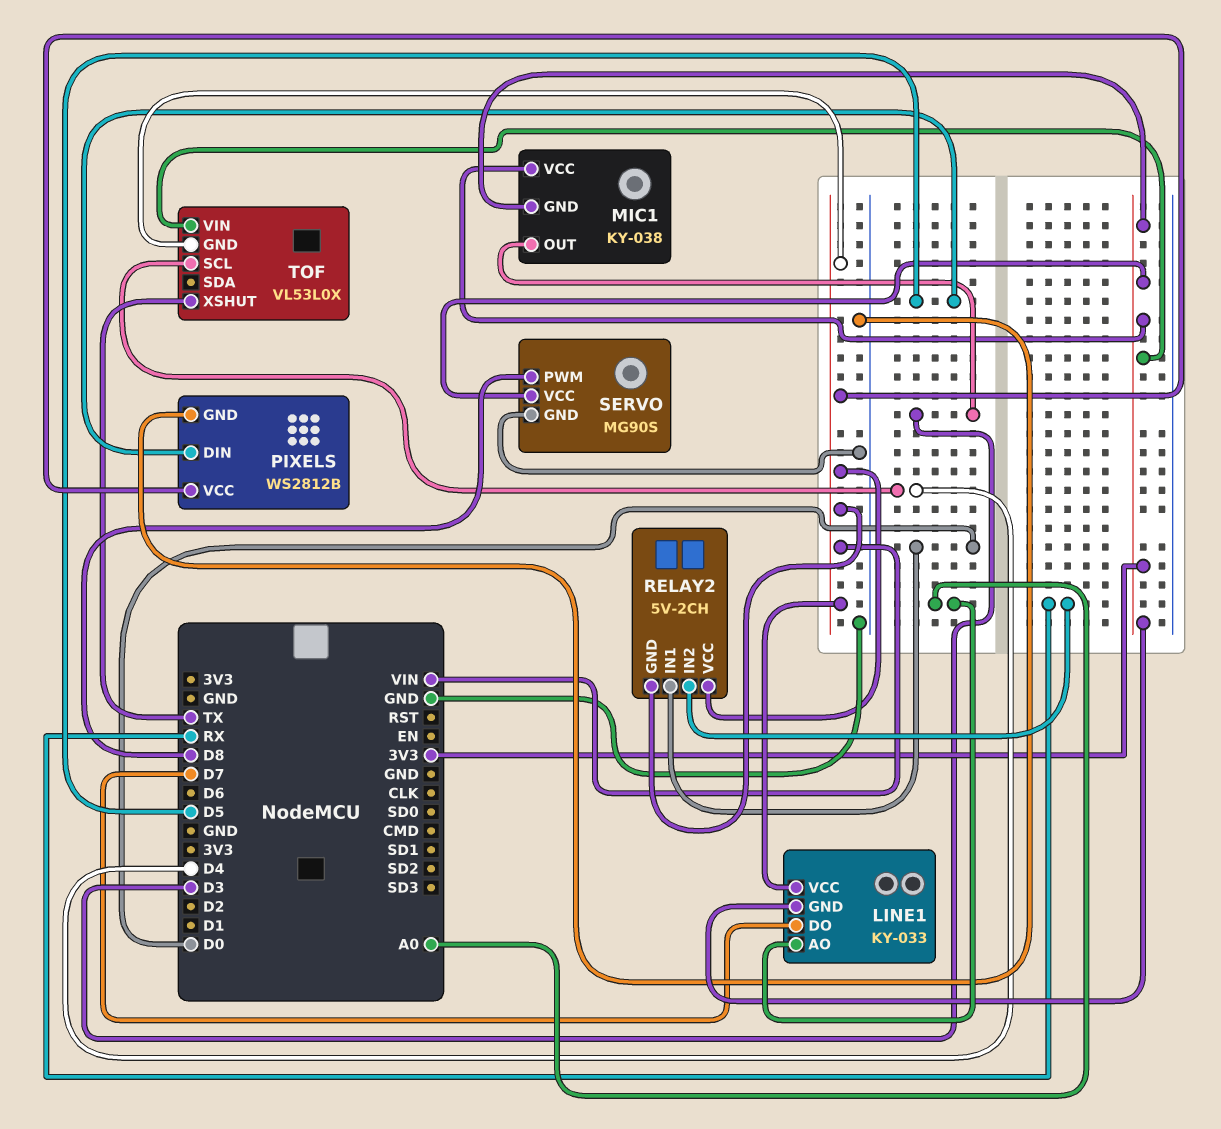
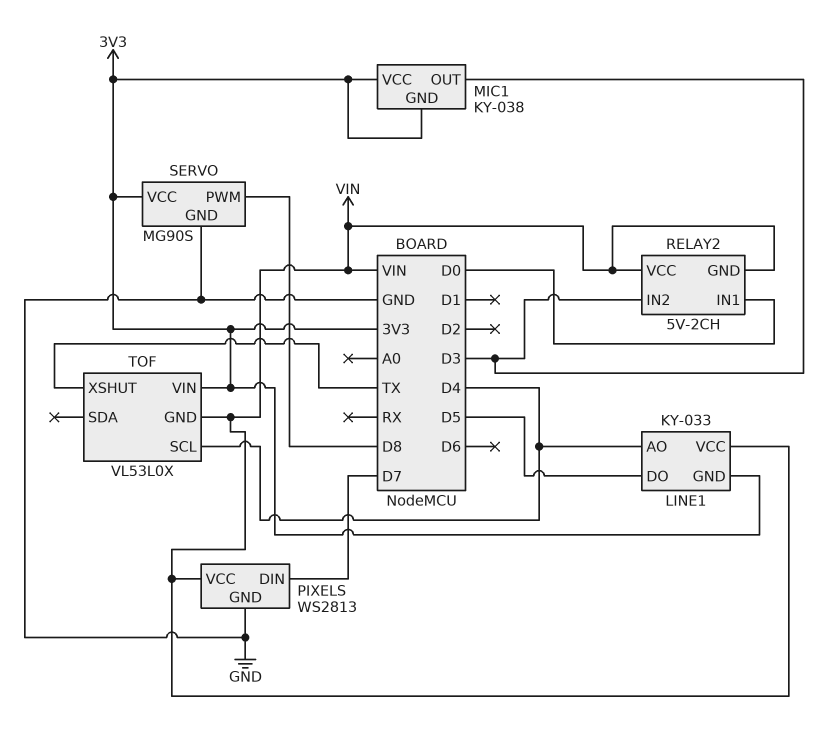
LINE1 pin AO: A0 -> D4
LINE1 pin DO: D7 -> D5
PIXELS: WS2812B -> WS2813
PIXELS pin DIN: D5 -> D7
RELAY2 pin IN2: RX -> D3

